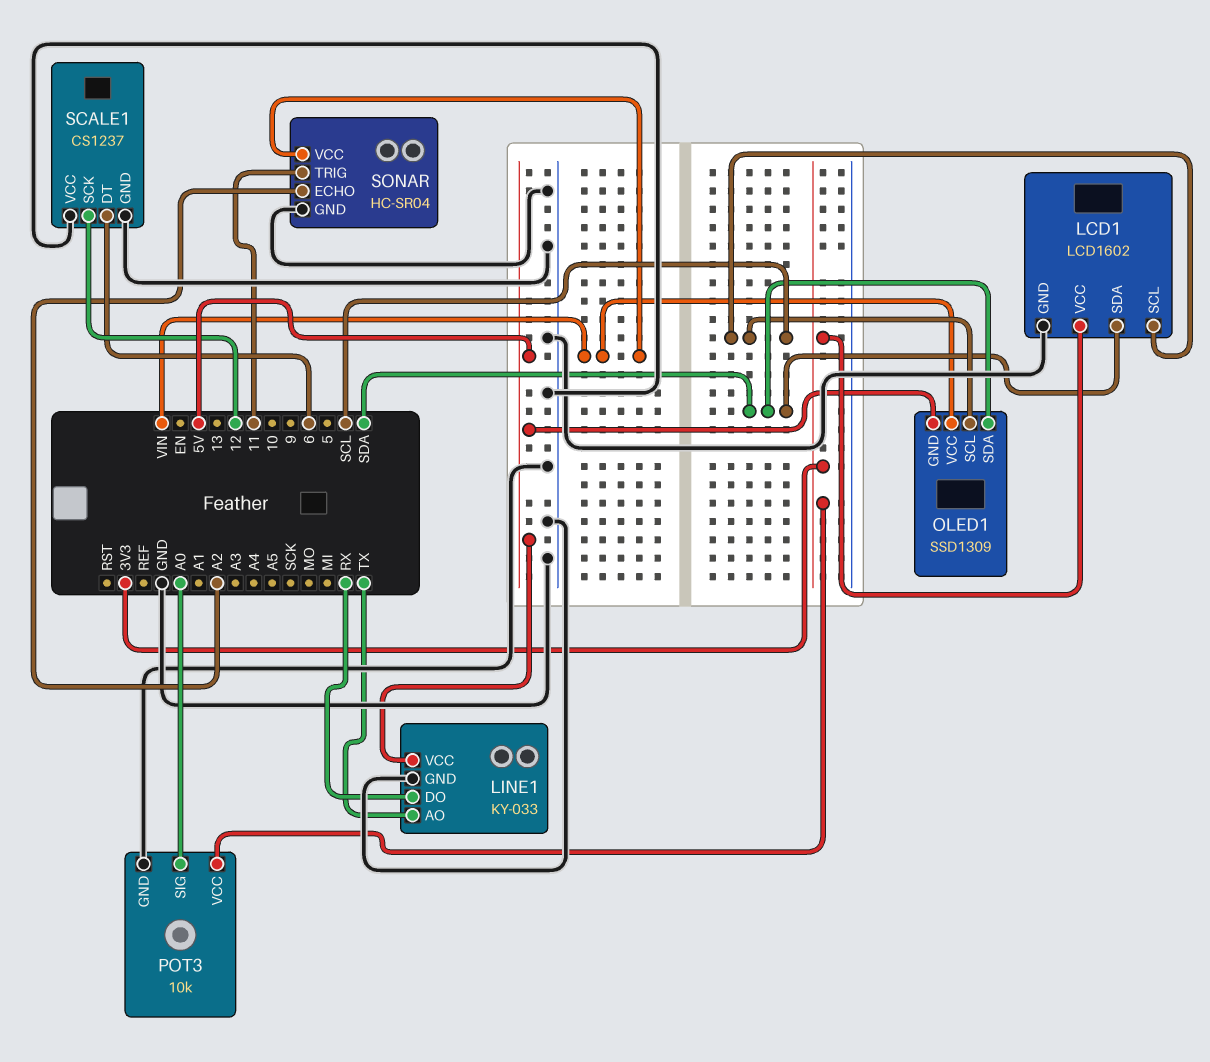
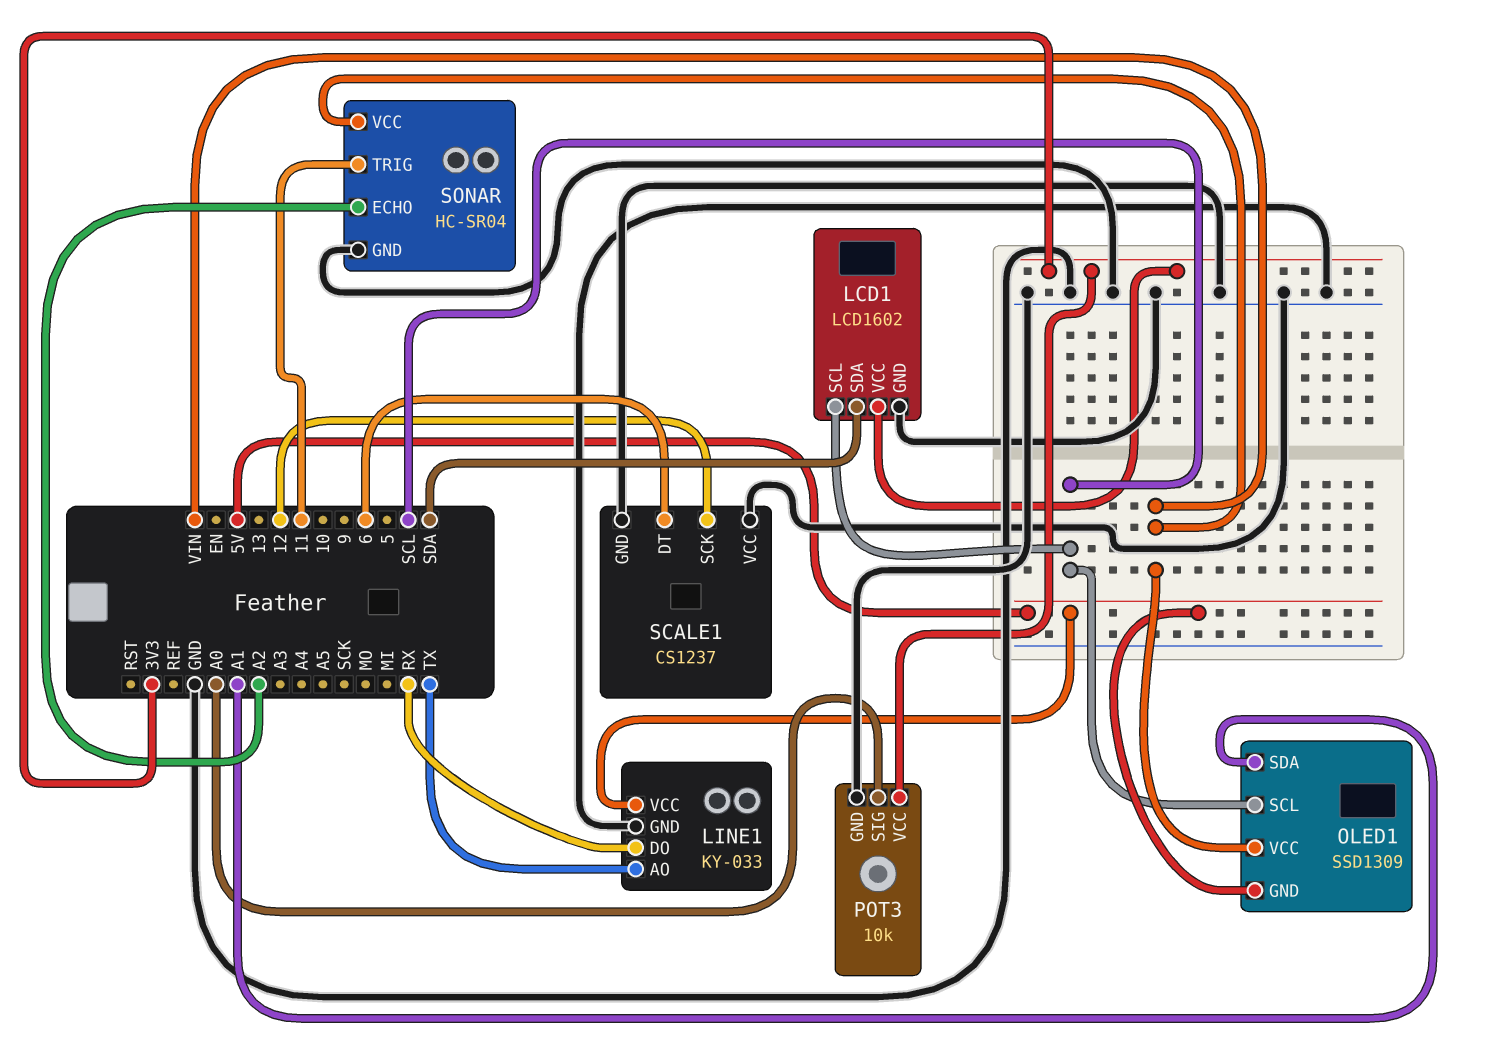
OLED1 pin SDA: SDA -> A1

